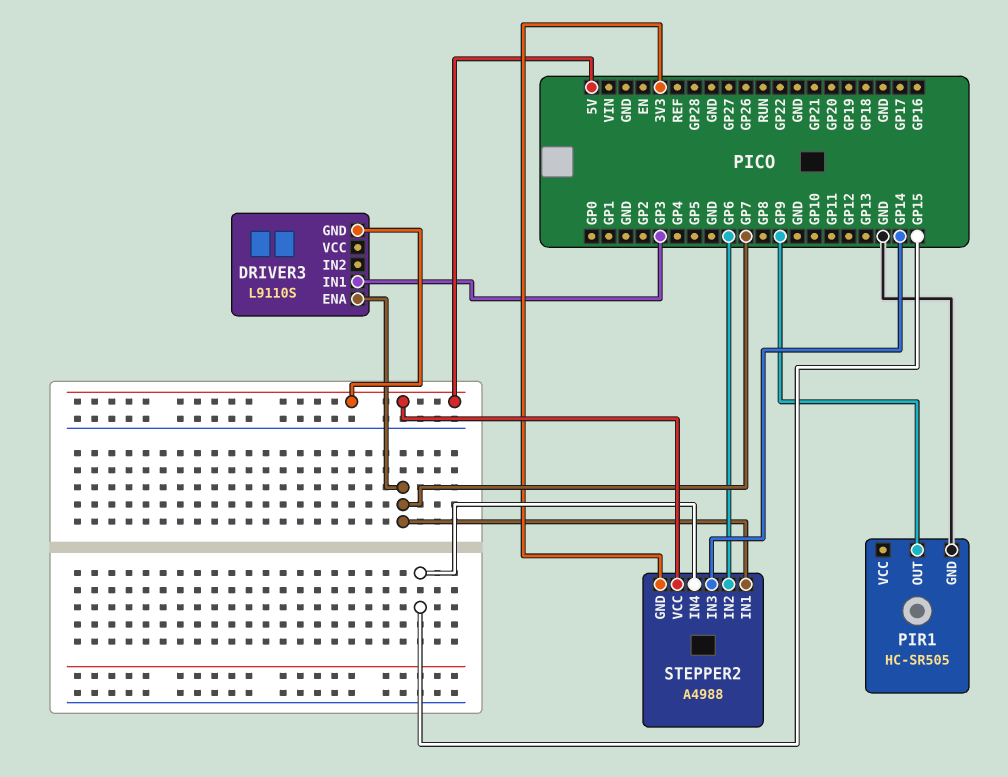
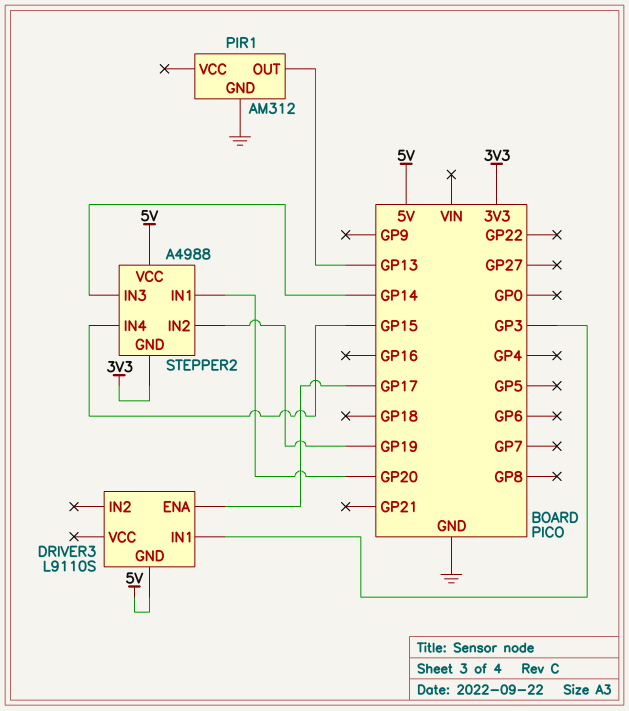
DRIVER3 pin ENA: GP7 -> GP17
PIR1: HC-SR505 -> AM312
PIR1 pin OUT: GP9 -> GP13
STEPPER2 pin IN1: GP7 -> GP20
STEPPER2 pin IN2: GP6 -> GP19

